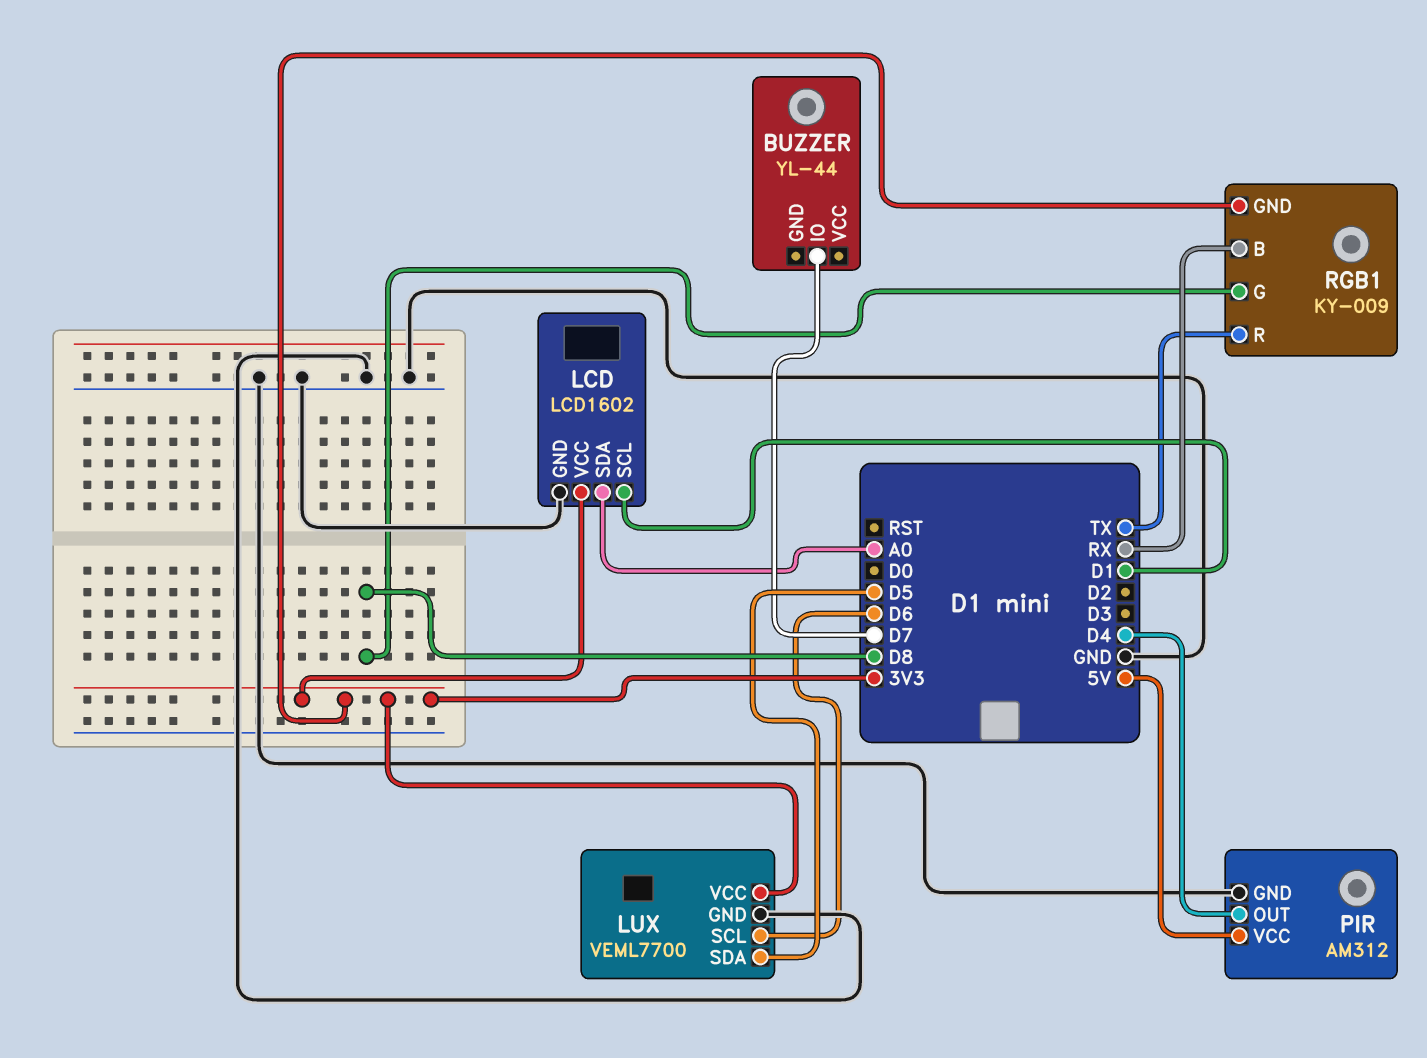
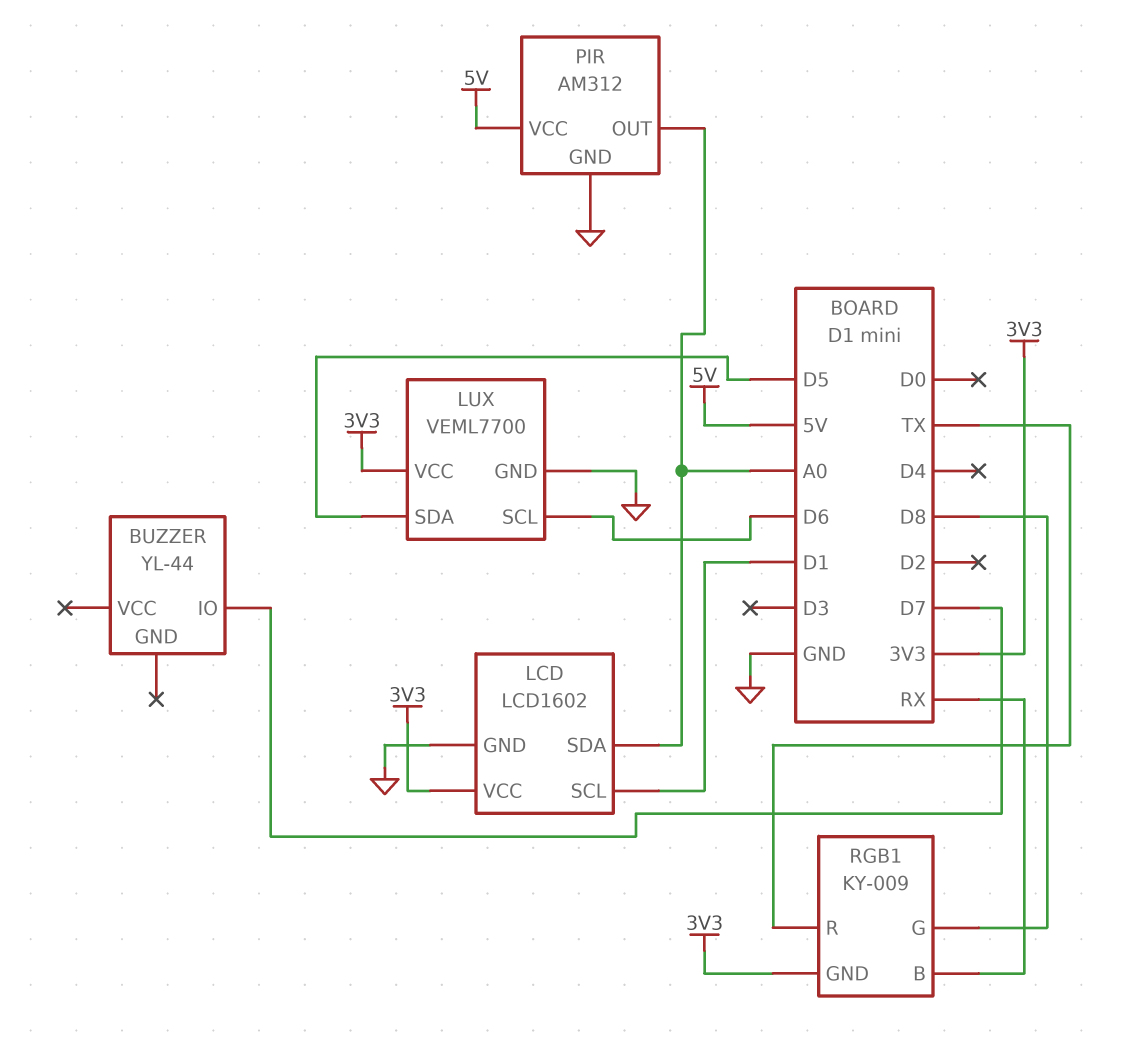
PIR pin OUT: D4 -> A0

